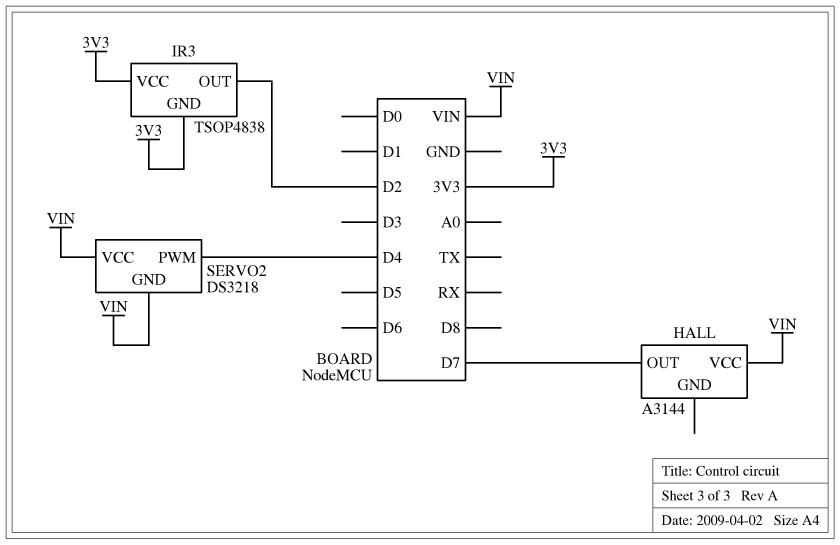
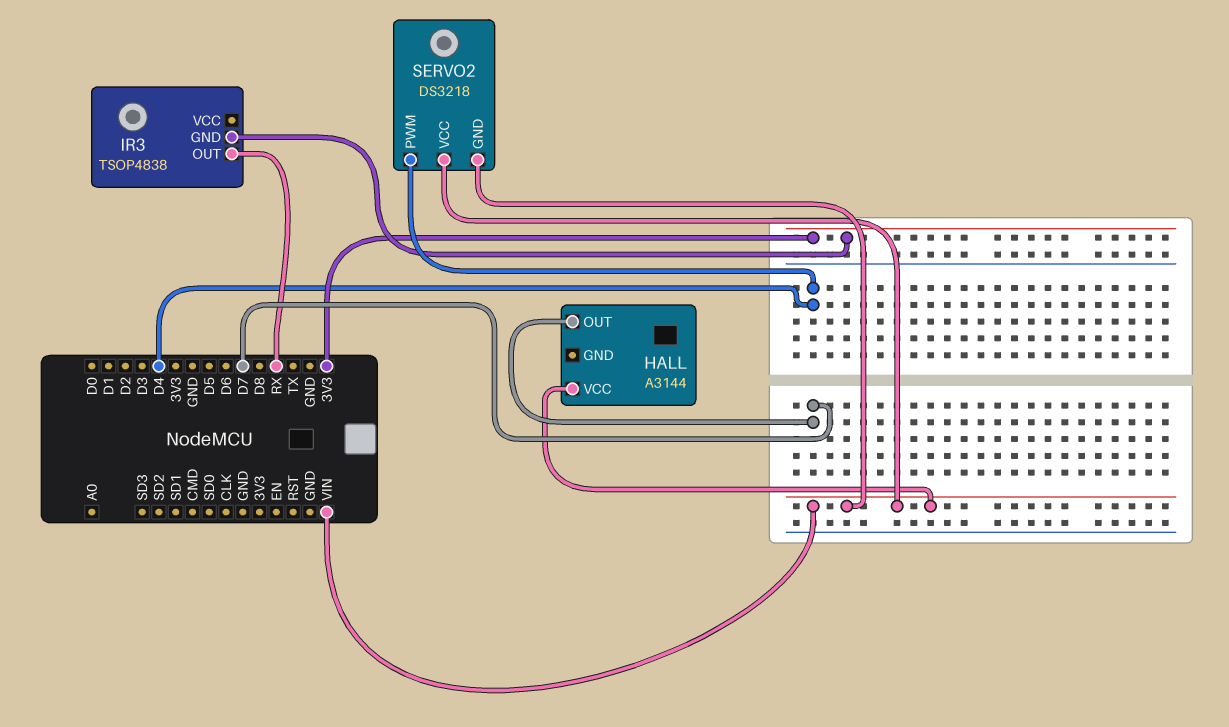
IR3 pin OUT: D2 -> RX
IR3 pin VCC: 3V3 -> none

